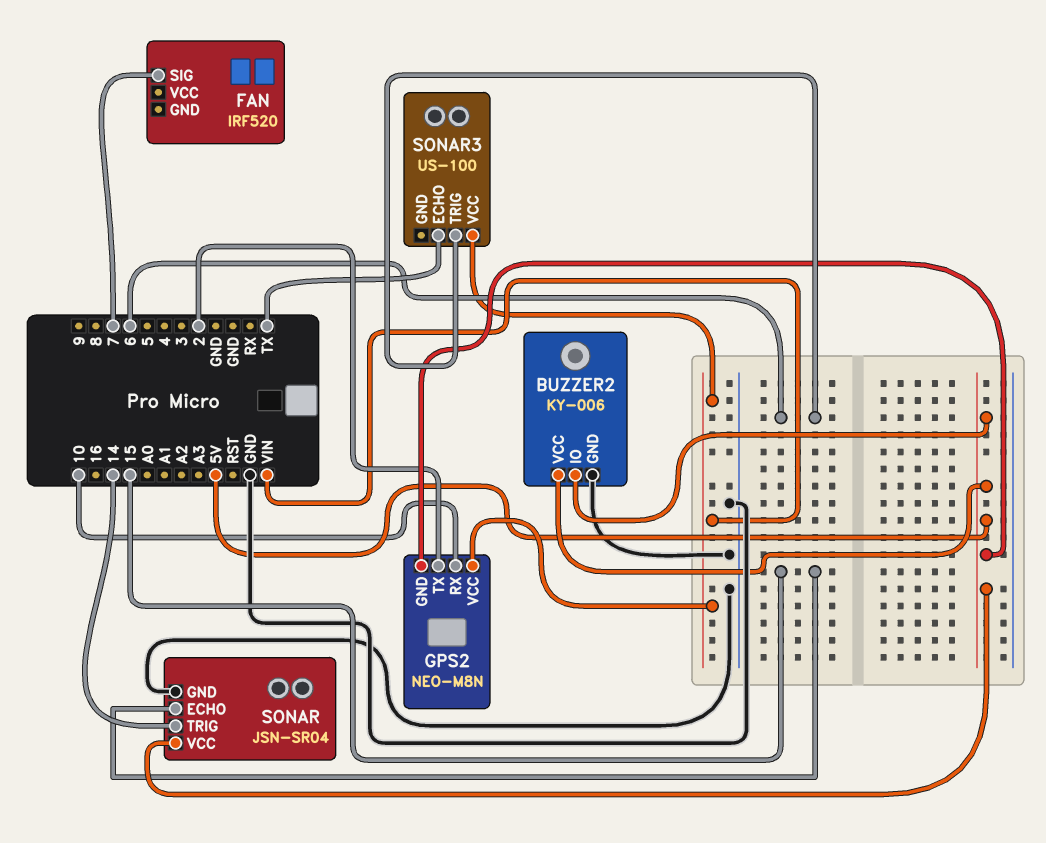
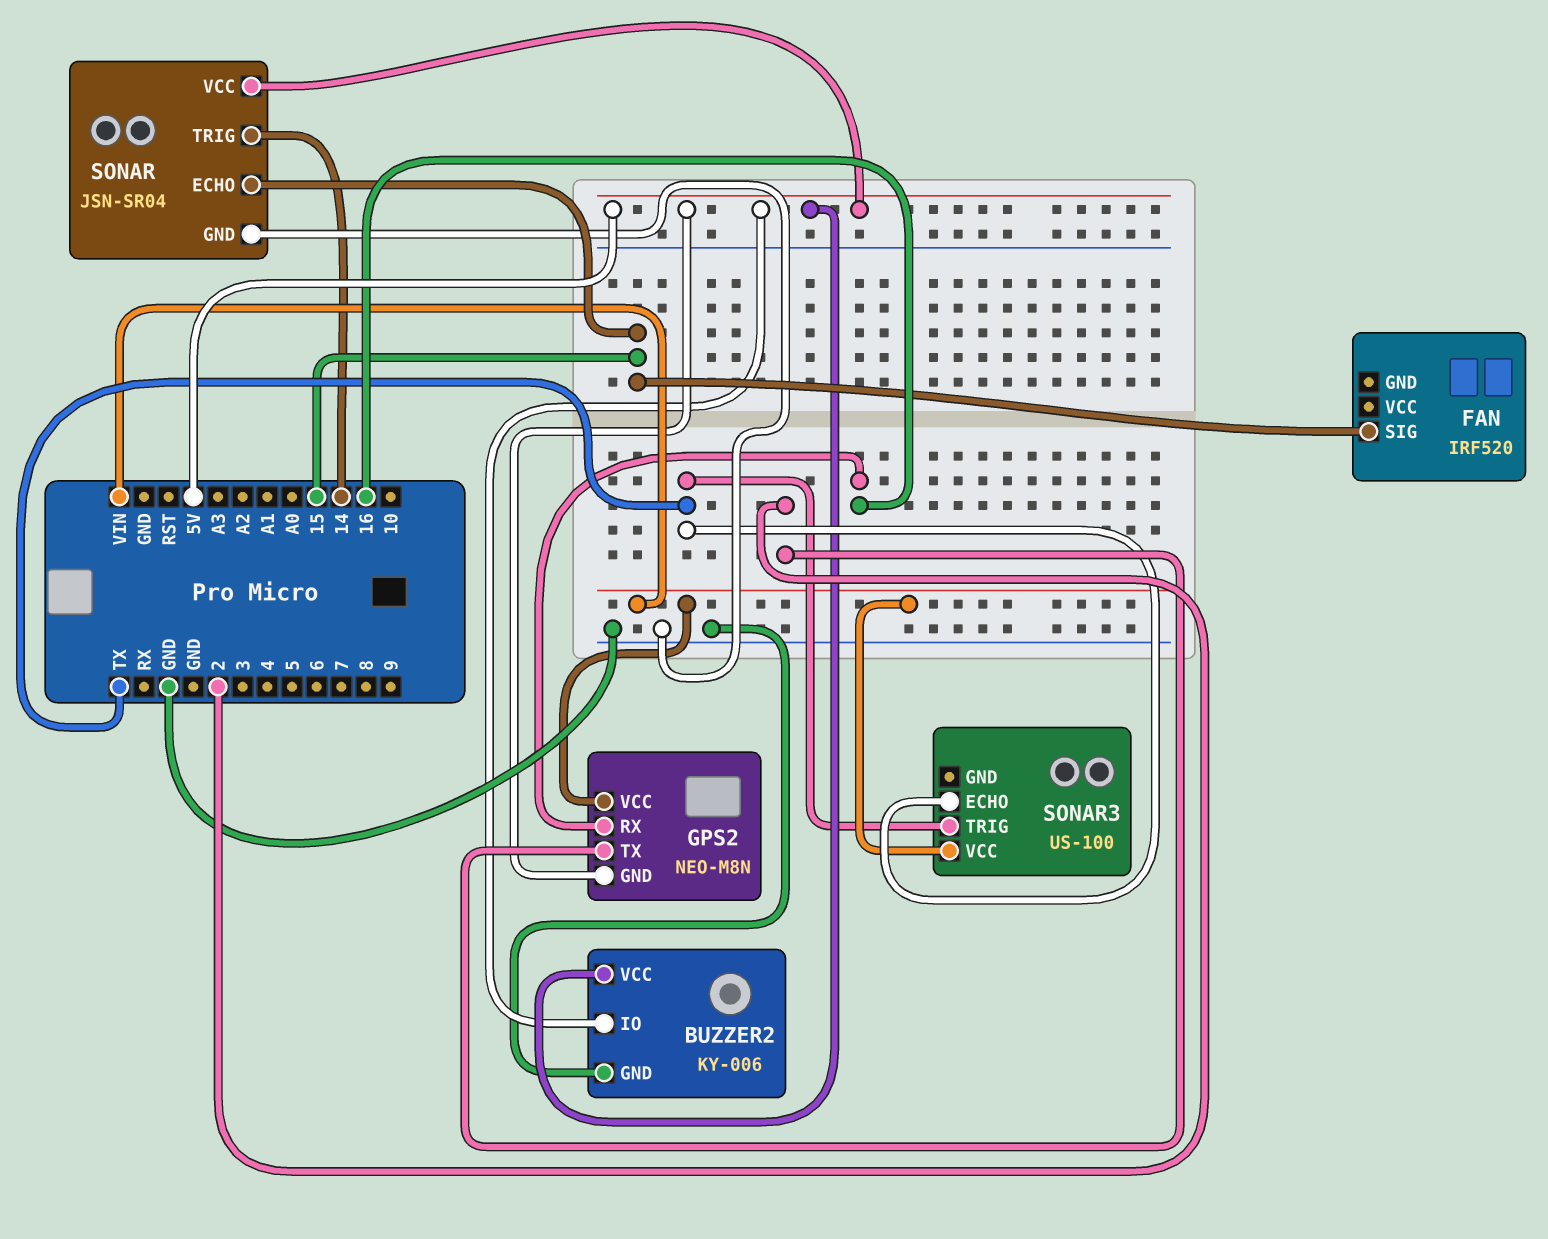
FAN pin SIG: 7 -> 15
GPS2 pin RX: 10 -> 16
SONAR3 pin TRIG: 6 -> TX

